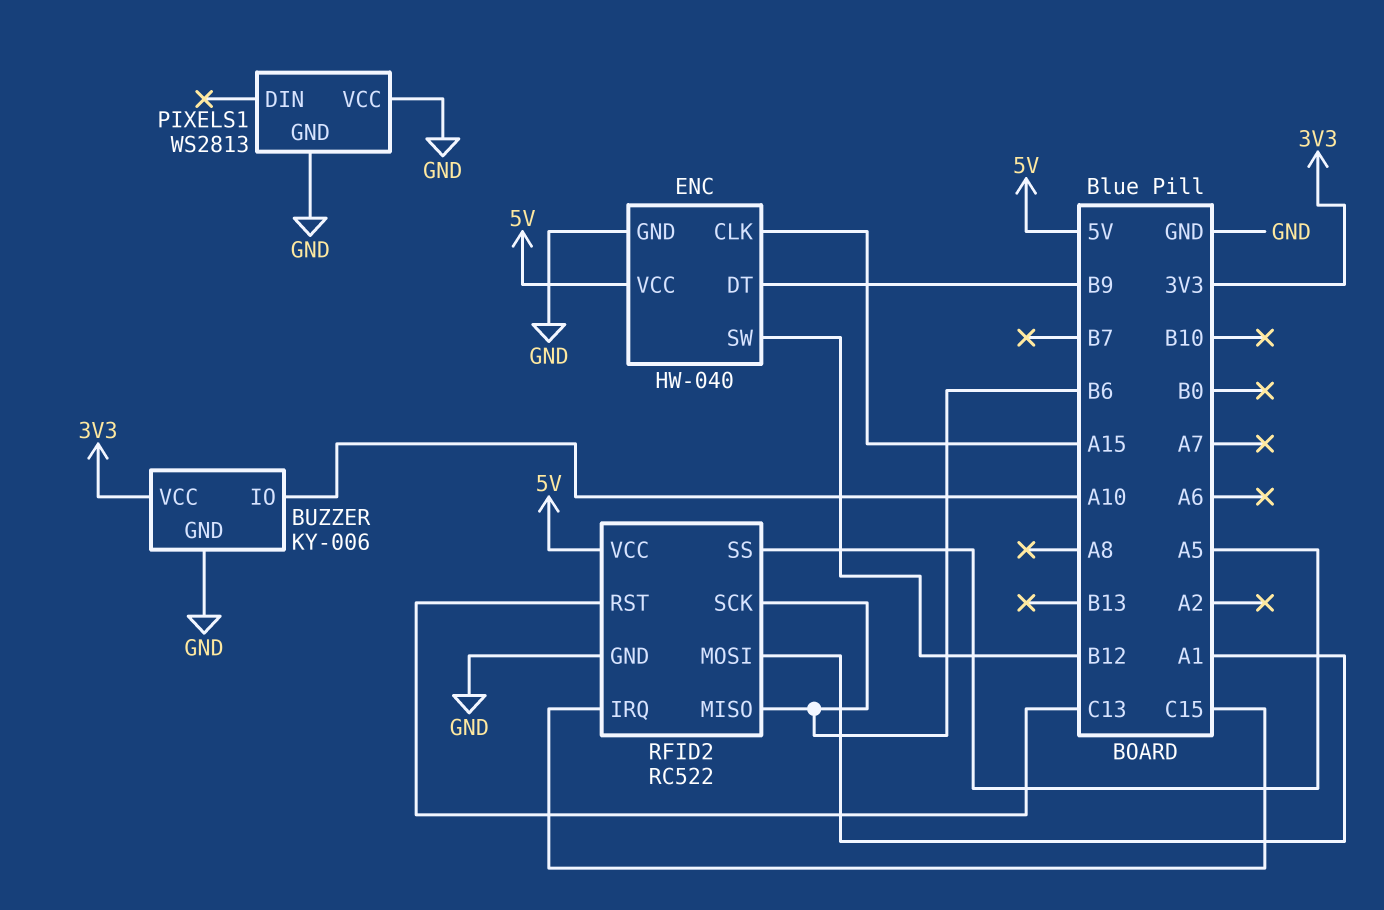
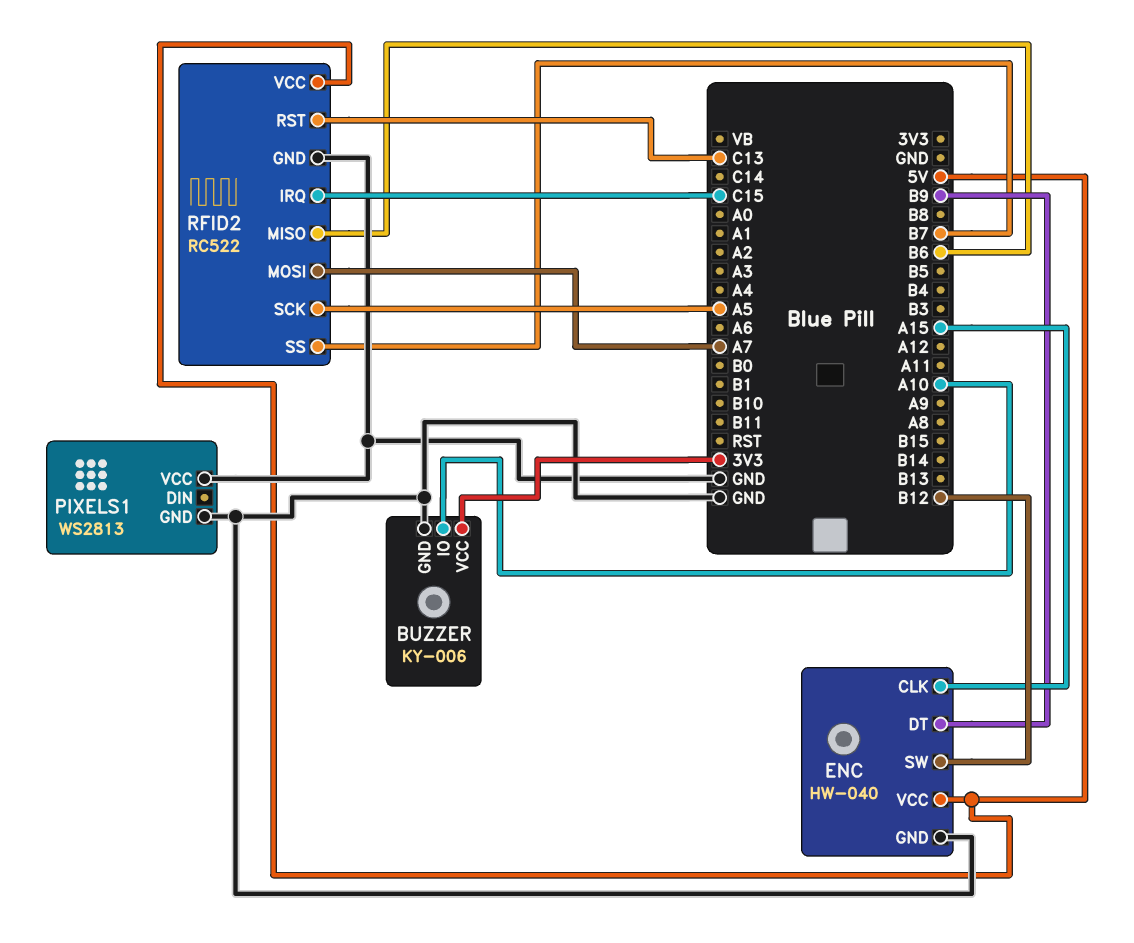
RFID2 pin MOSI: A1 -> A7
RFID2 pin SCK: B6 -> A5
RFID2 pin SS: A5 -> B7

